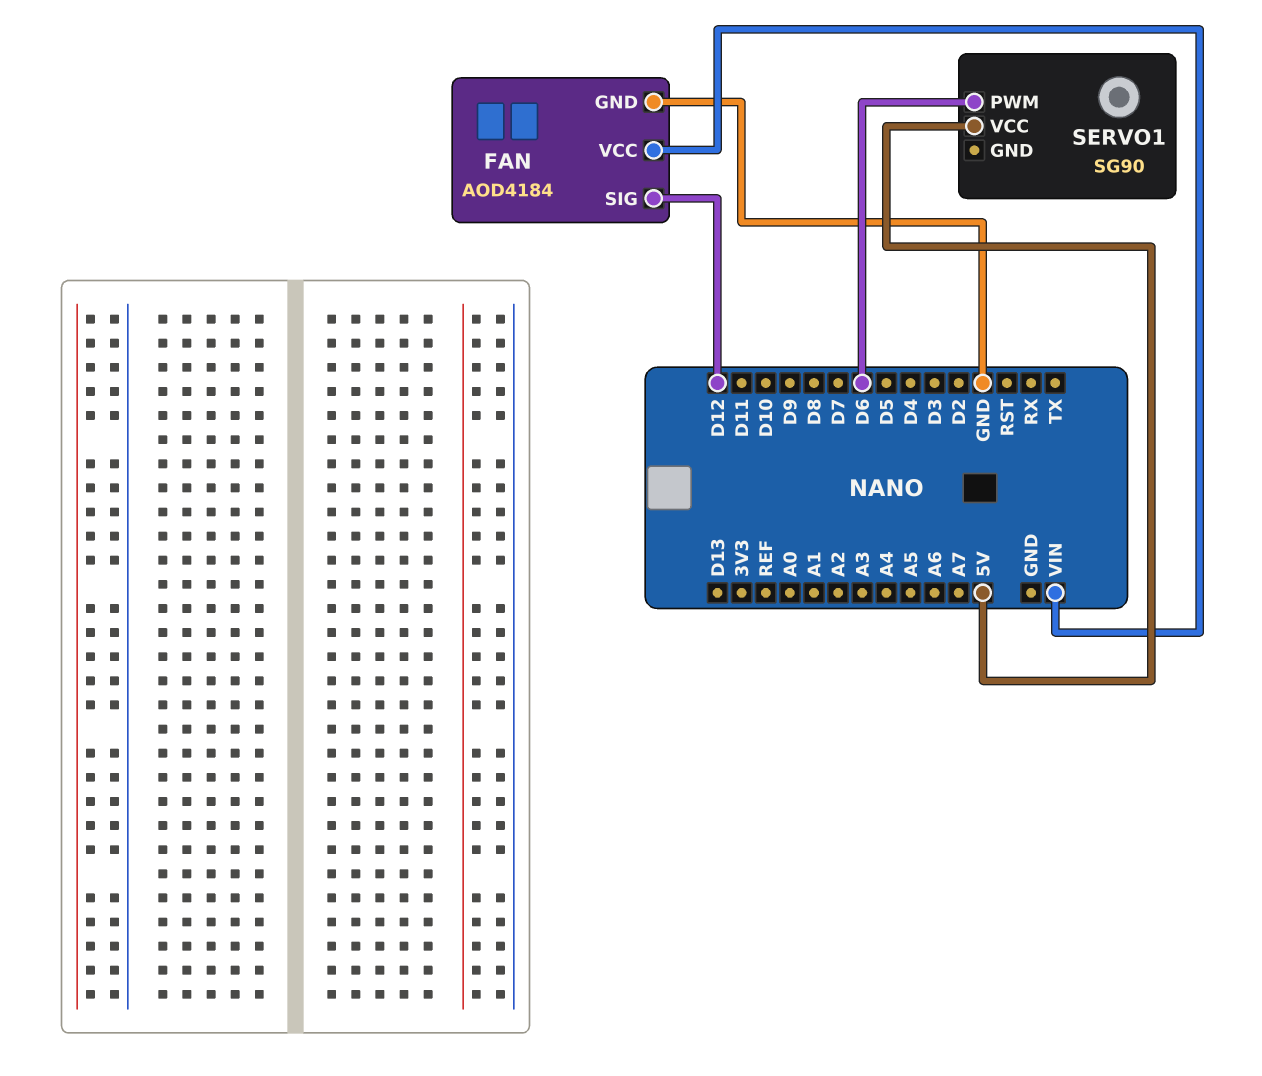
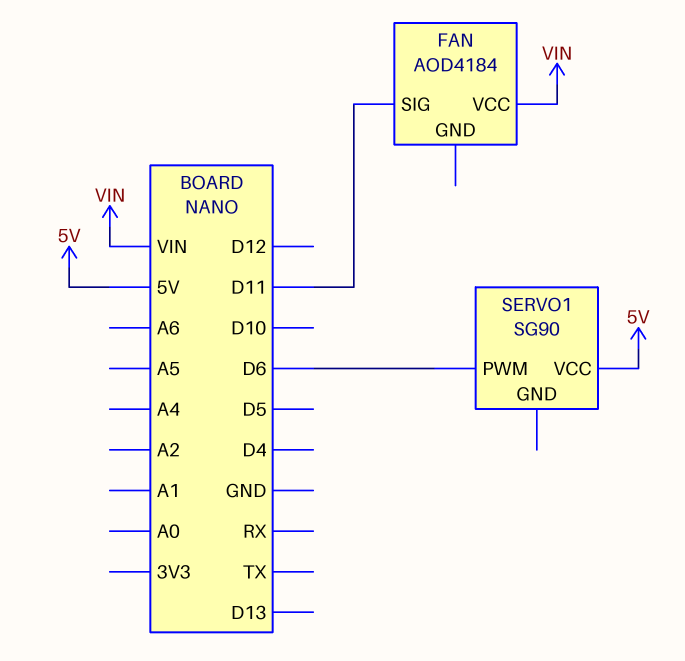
FAN pin GND: GND -> none
FAN pin SIG: D12 -> D11

